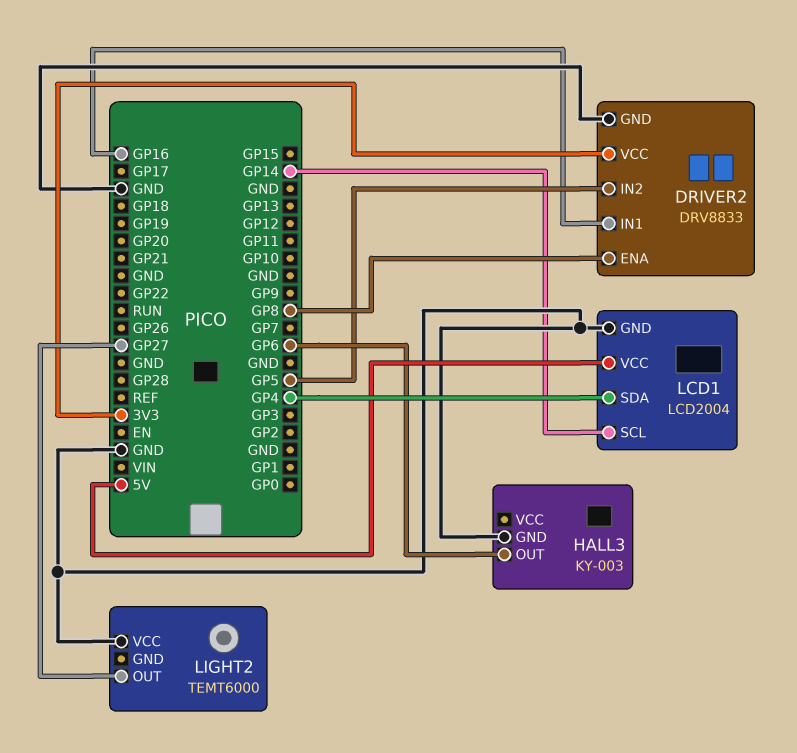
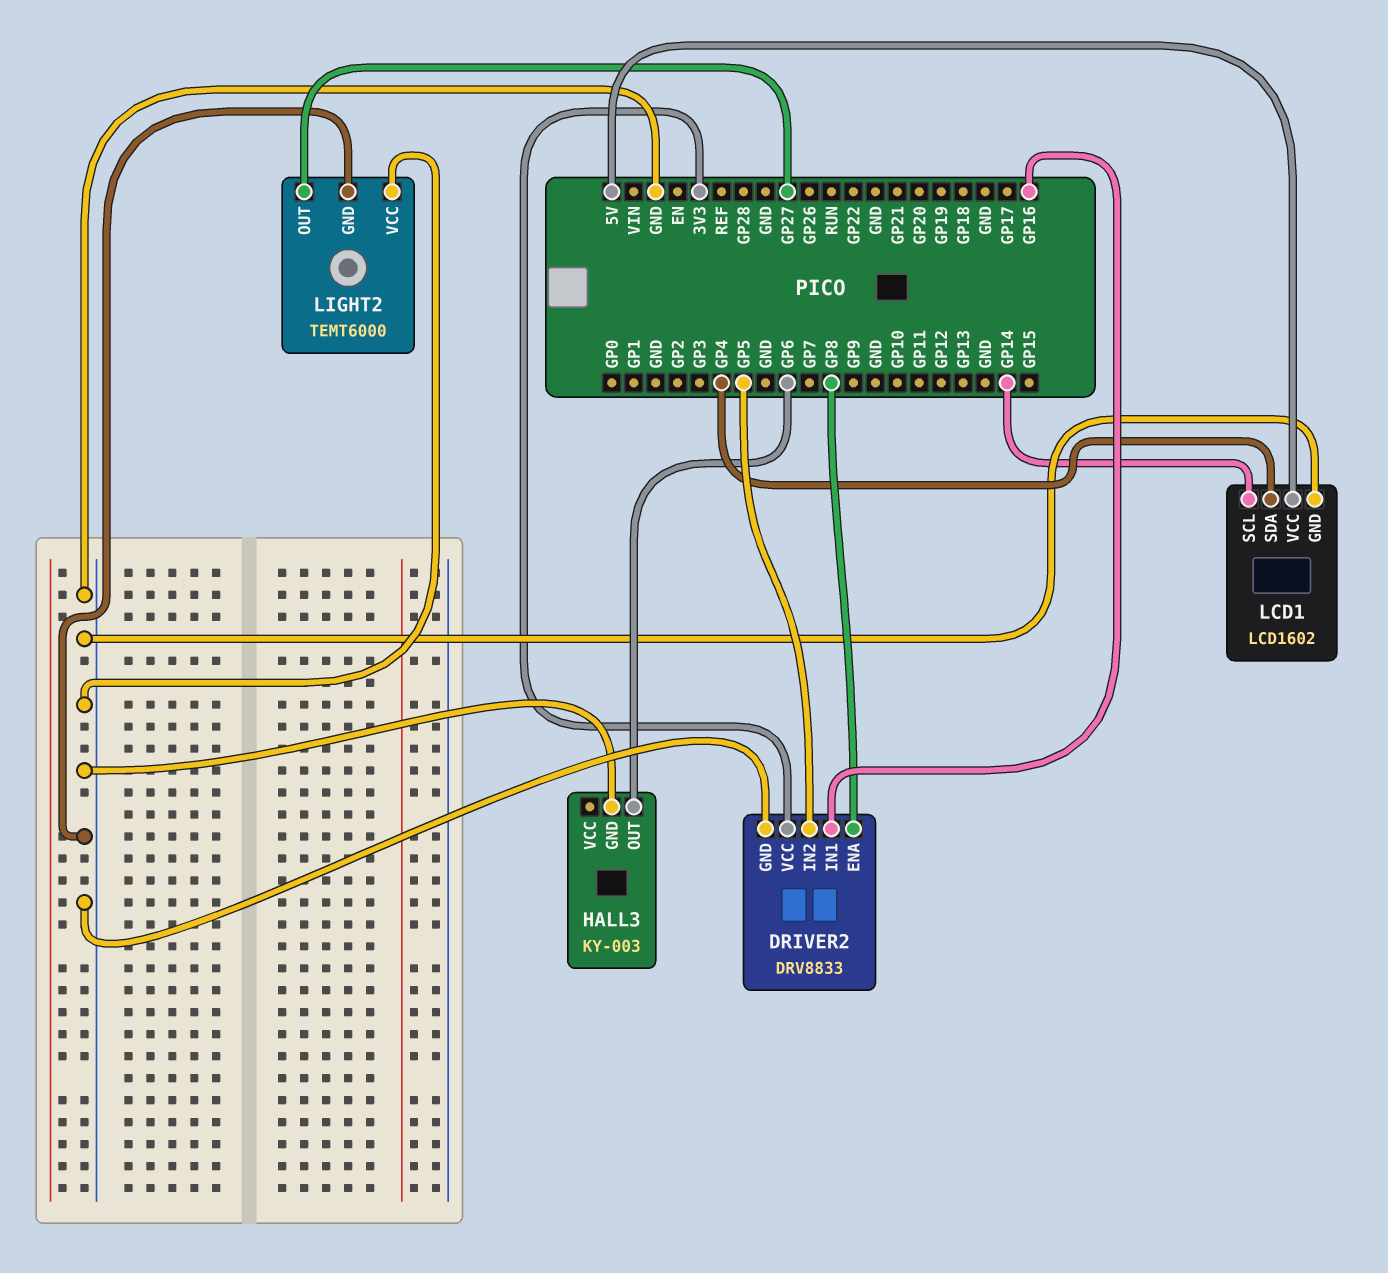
LCD1: LCD2004 -> LCD1602
LIGHT2 pin GND: none -> GND

